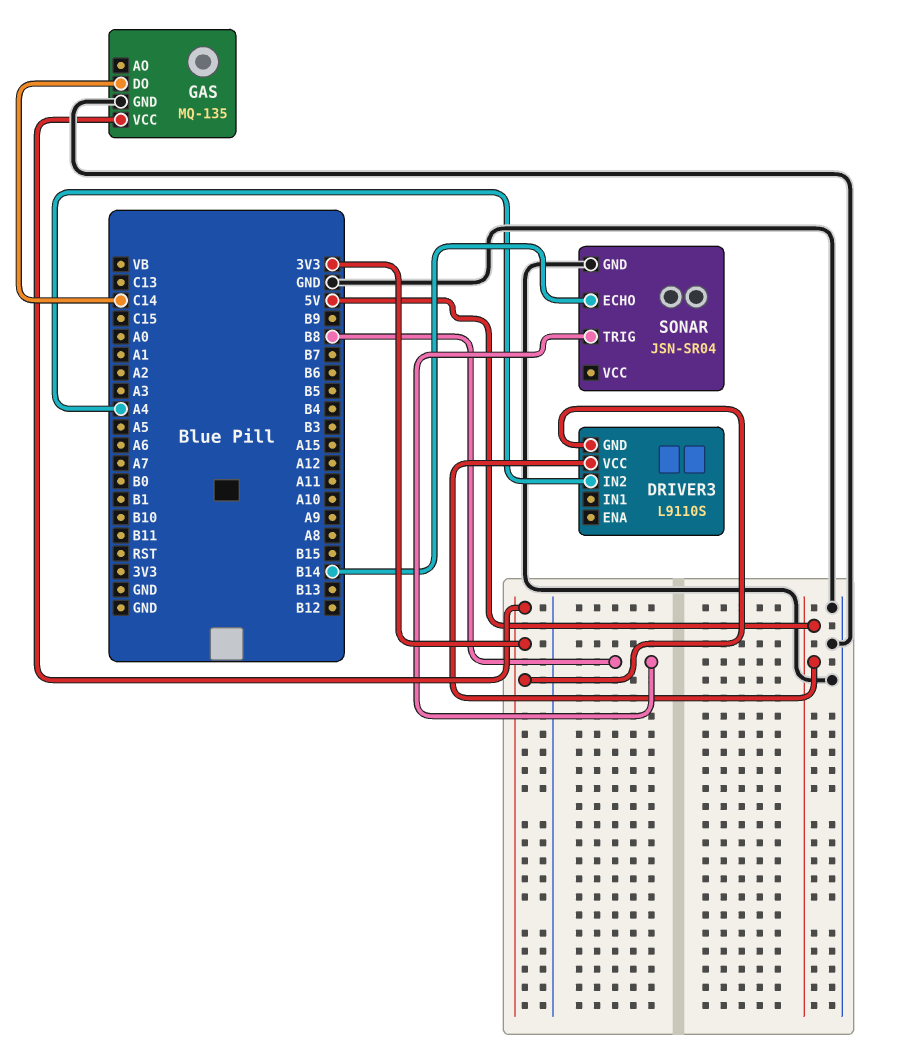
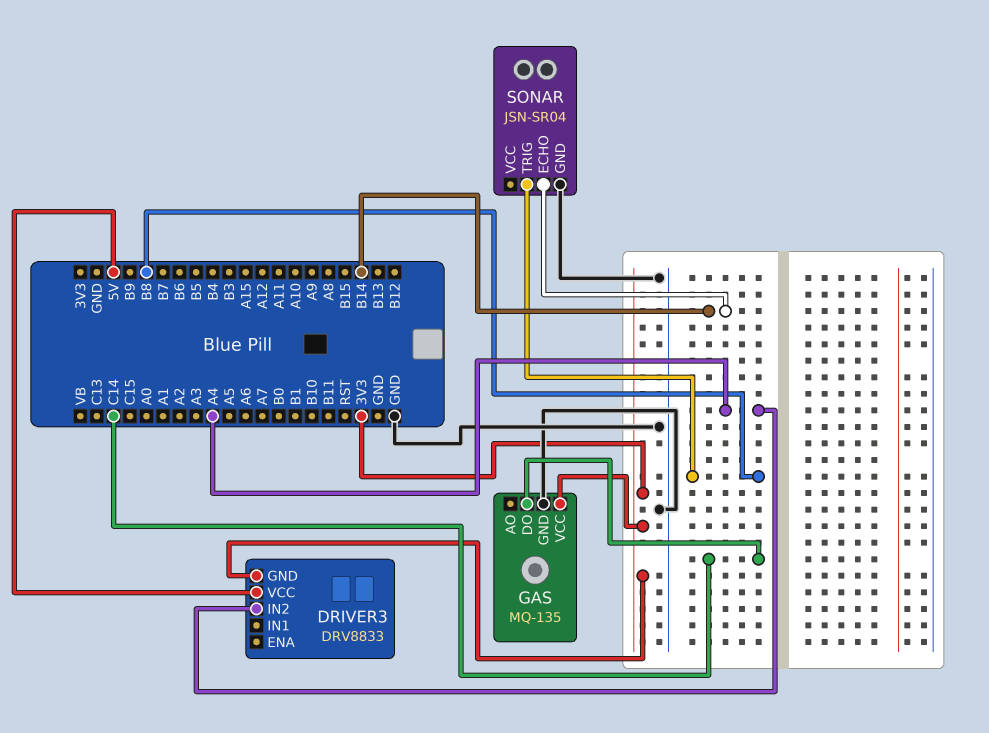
DRIVER3: L9110S -> DRV8833

